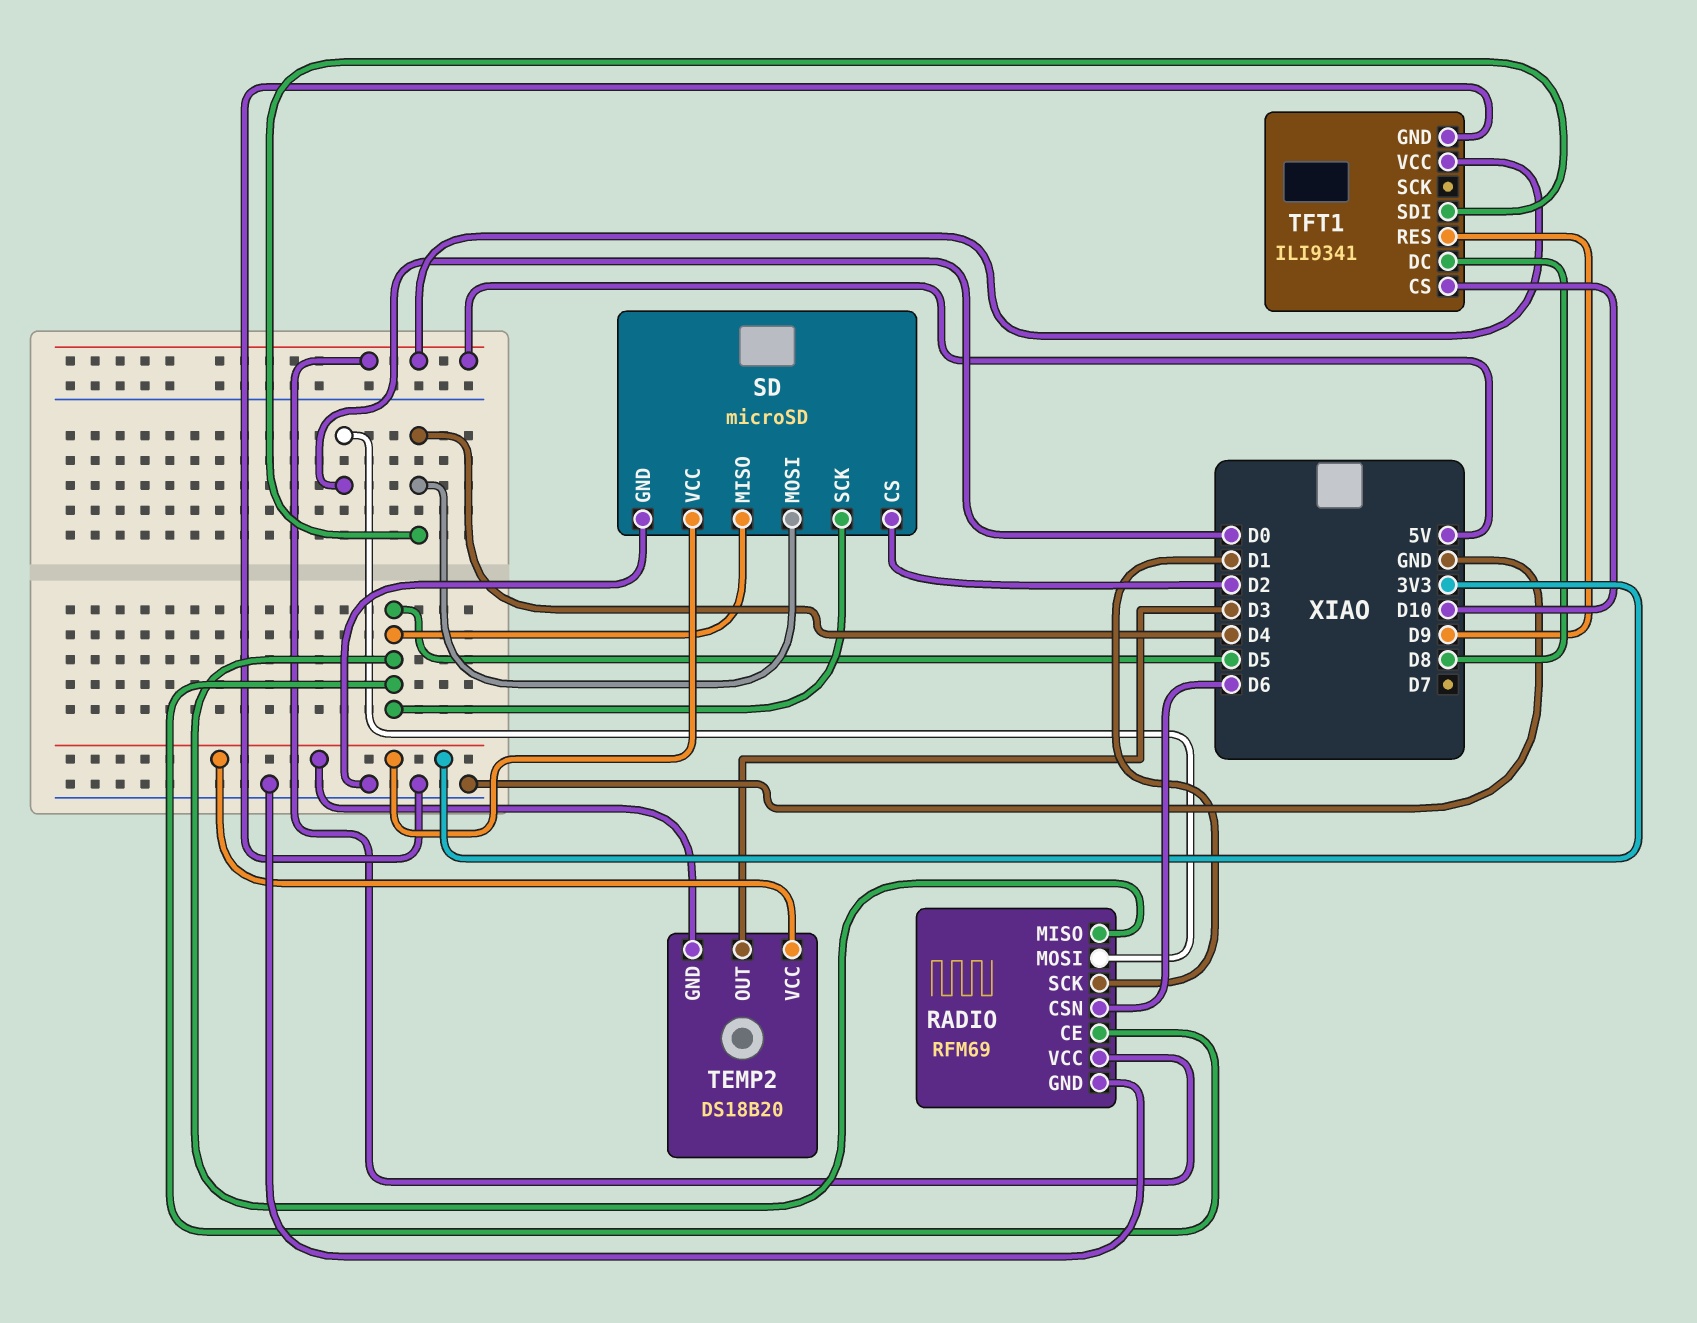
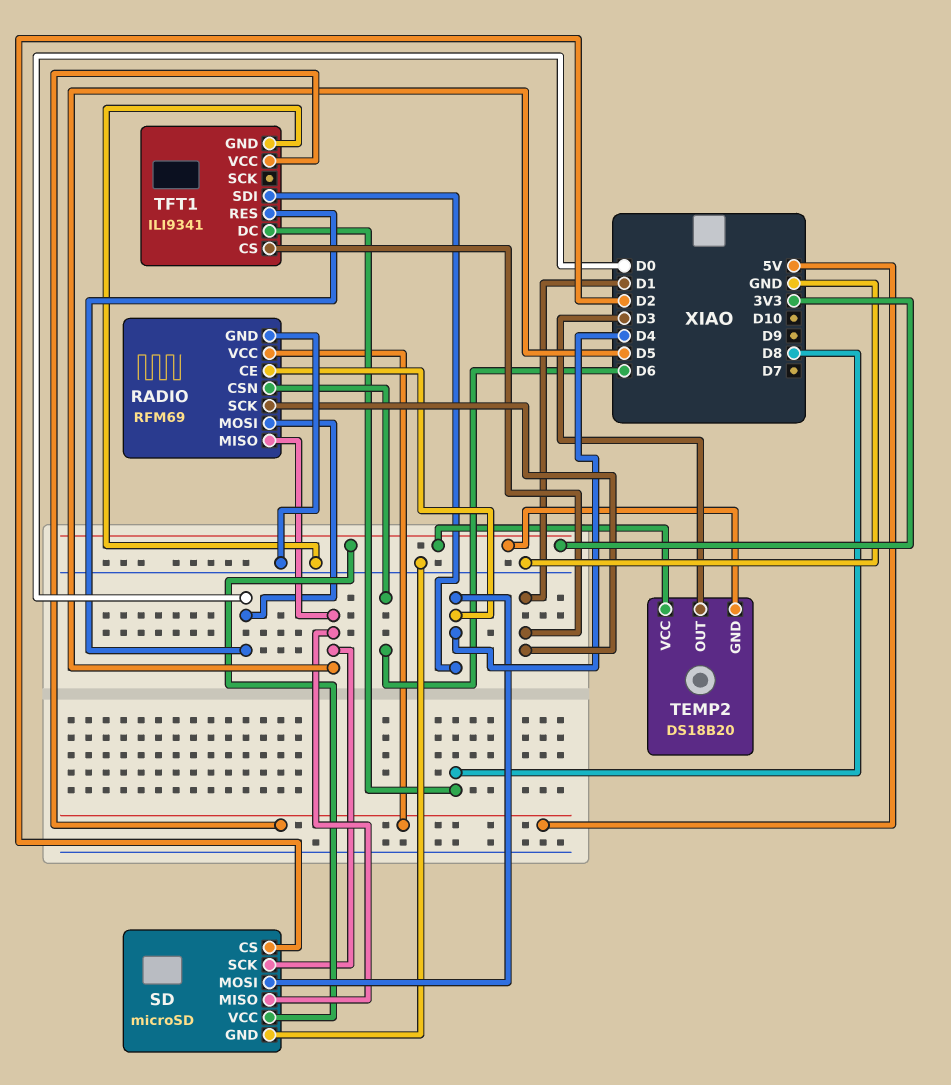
RADIO pin CE: D5 -> D4
TFT1 pin CS: D10 -> D1
TFT1 pin RES: D9 -> D0

